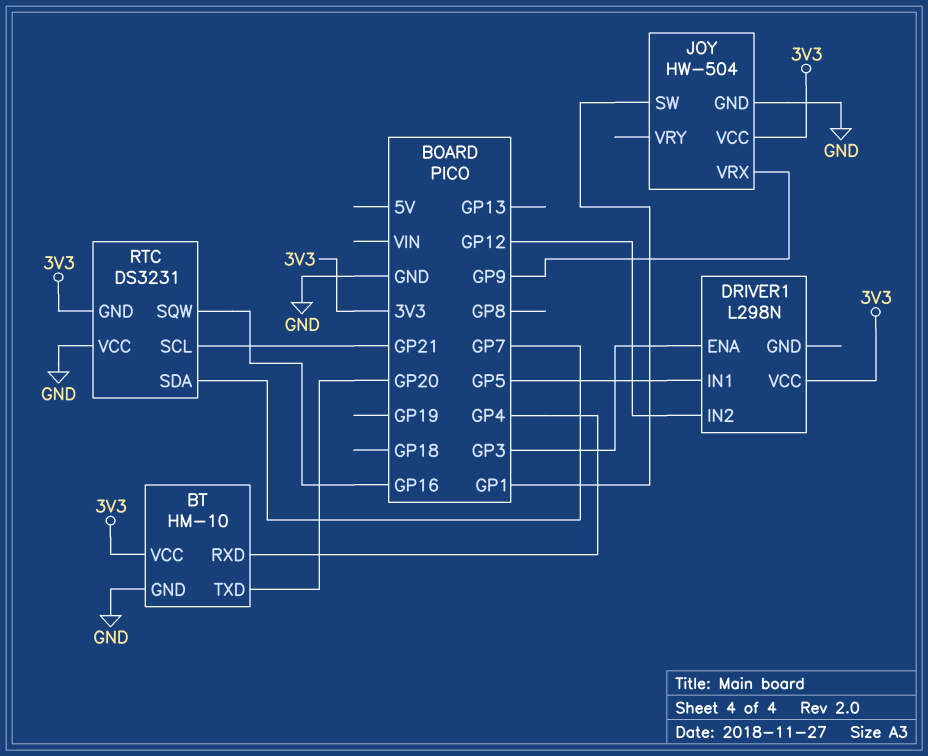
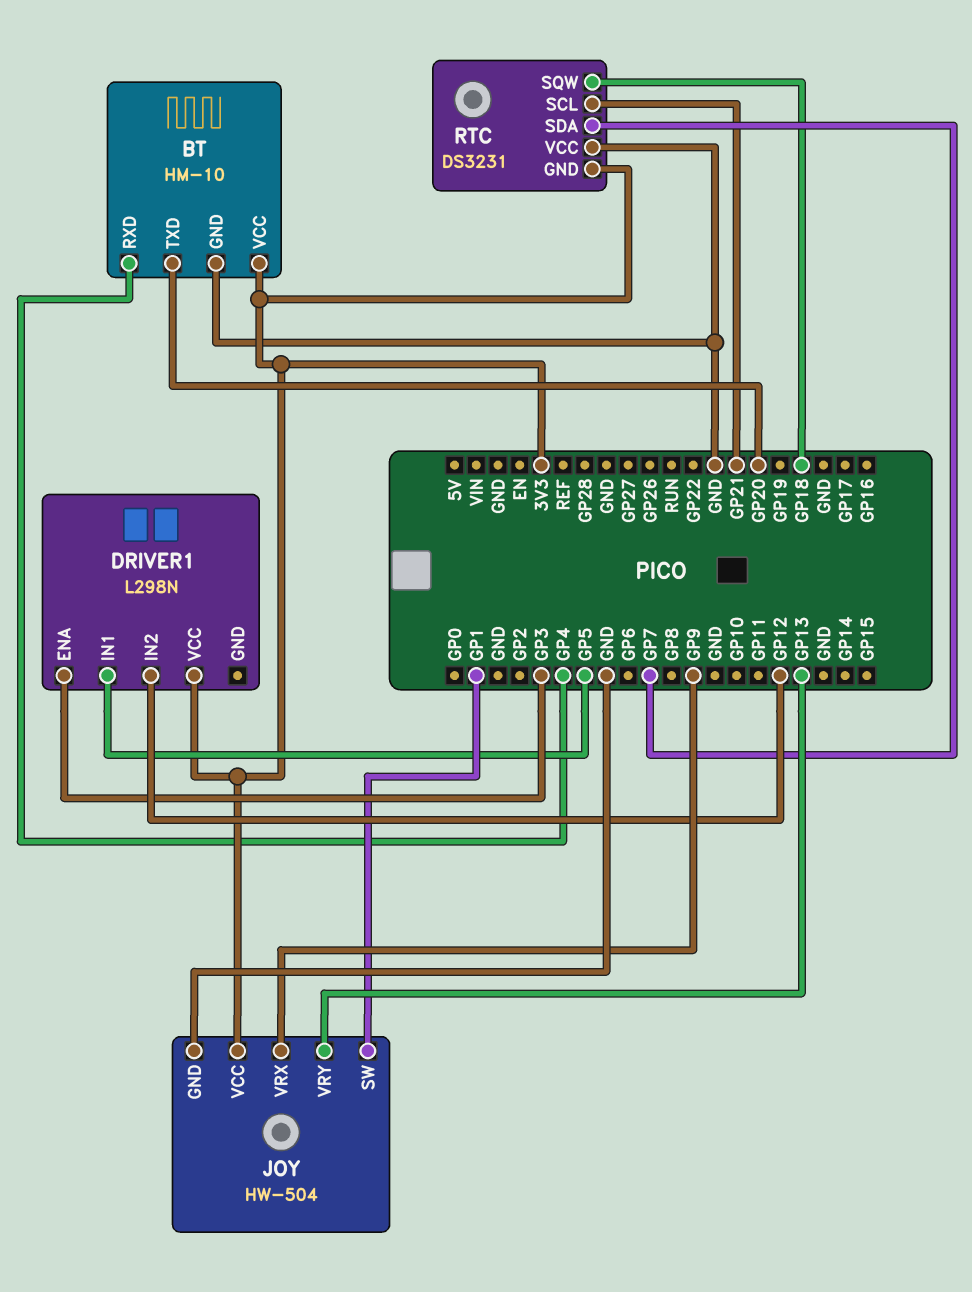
JOY pin VRY: none -> GP13
RTC pin SQW: GP16 -> GP18

